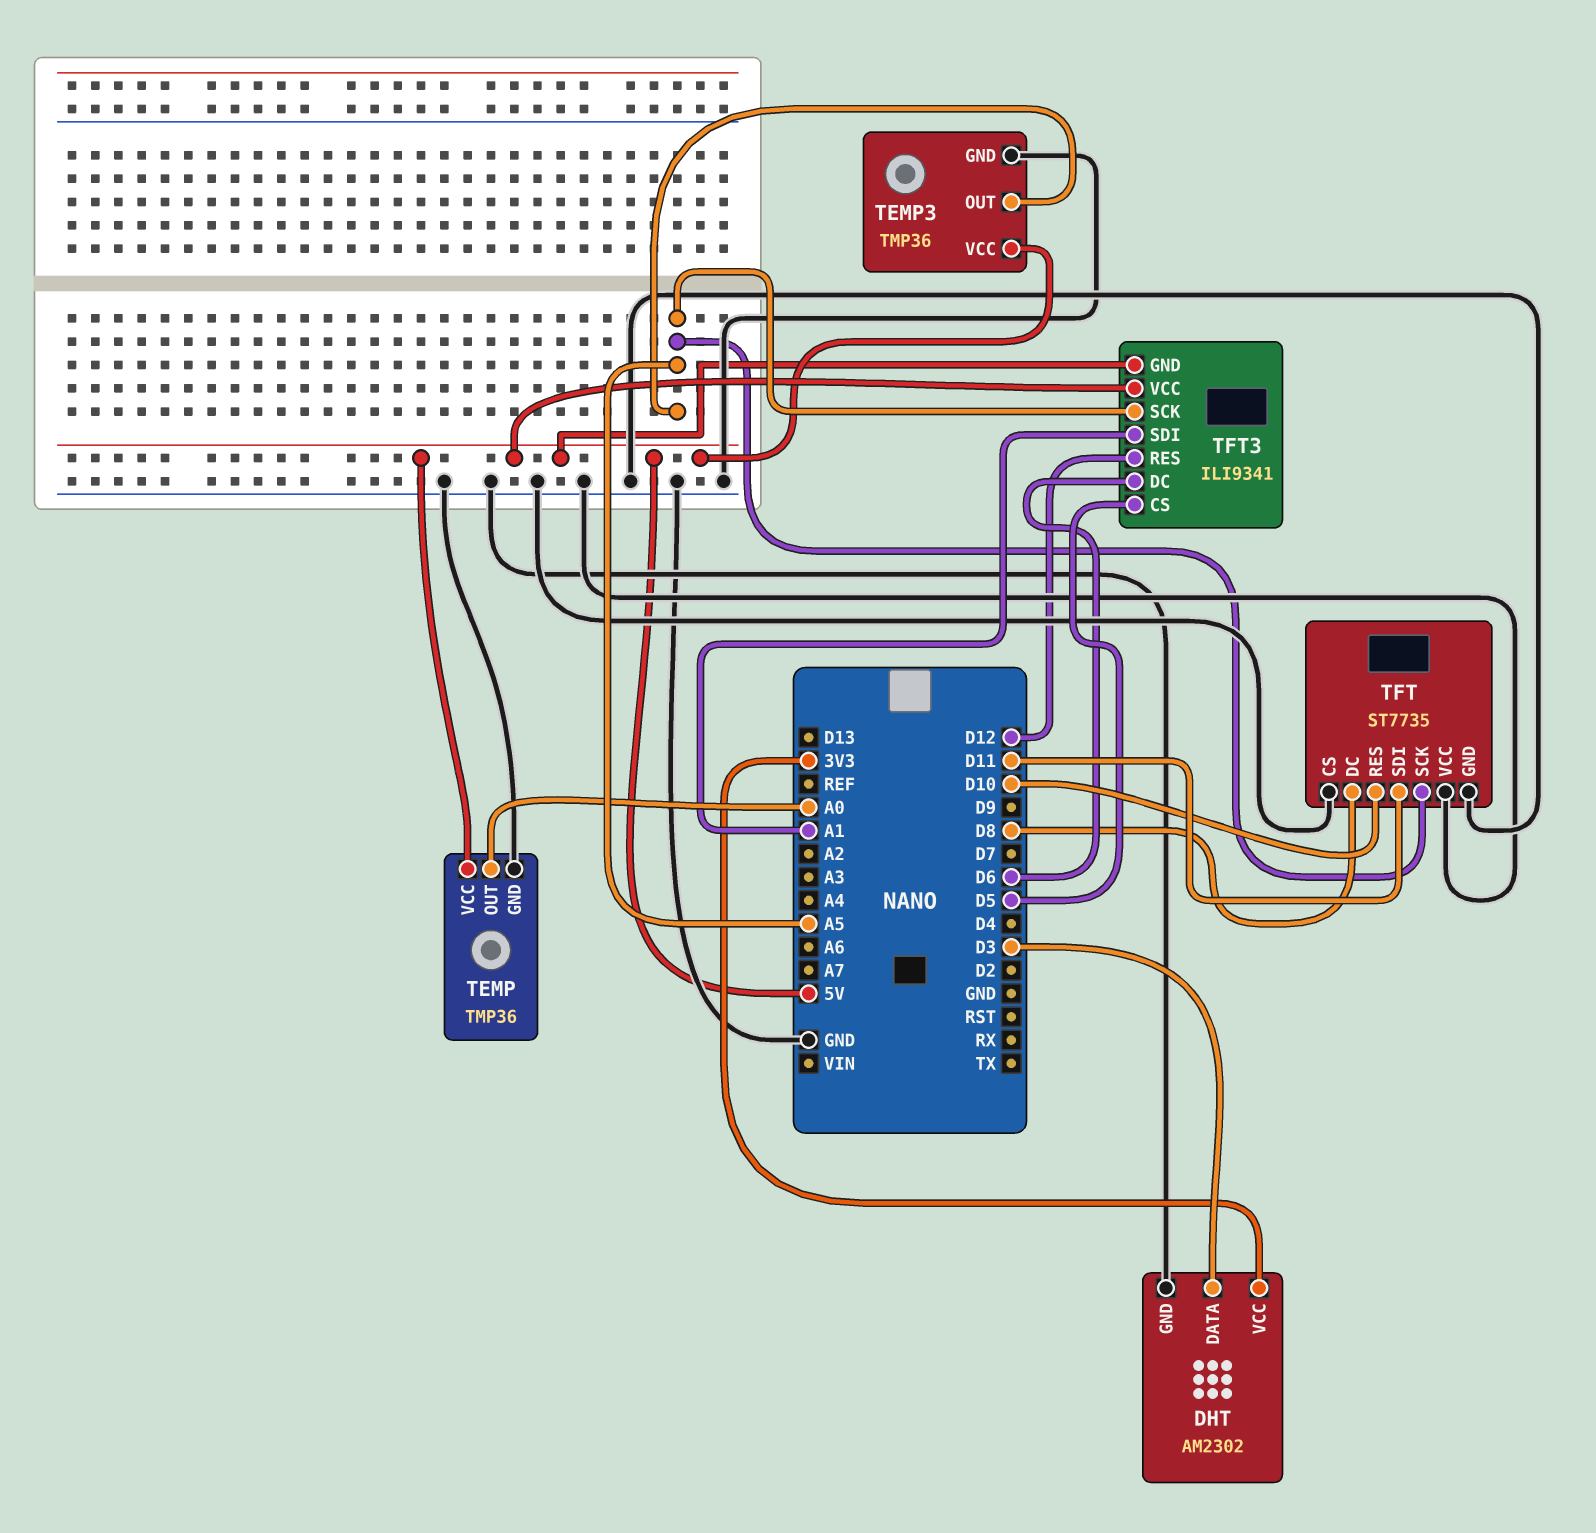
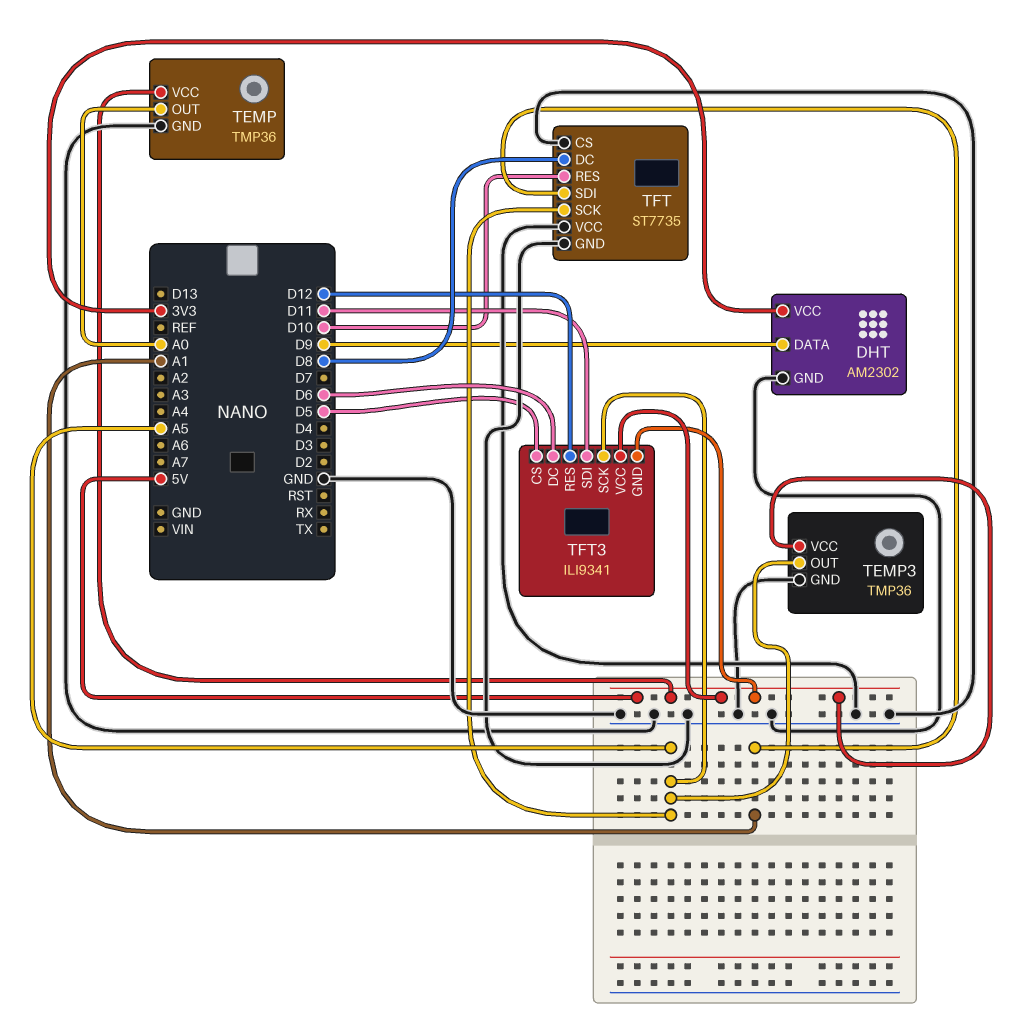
DHT pin DATA: D3 -> D9
TFT pin SDI: D11 -> A1
TFT3 pin SDI: A1 -> D11

